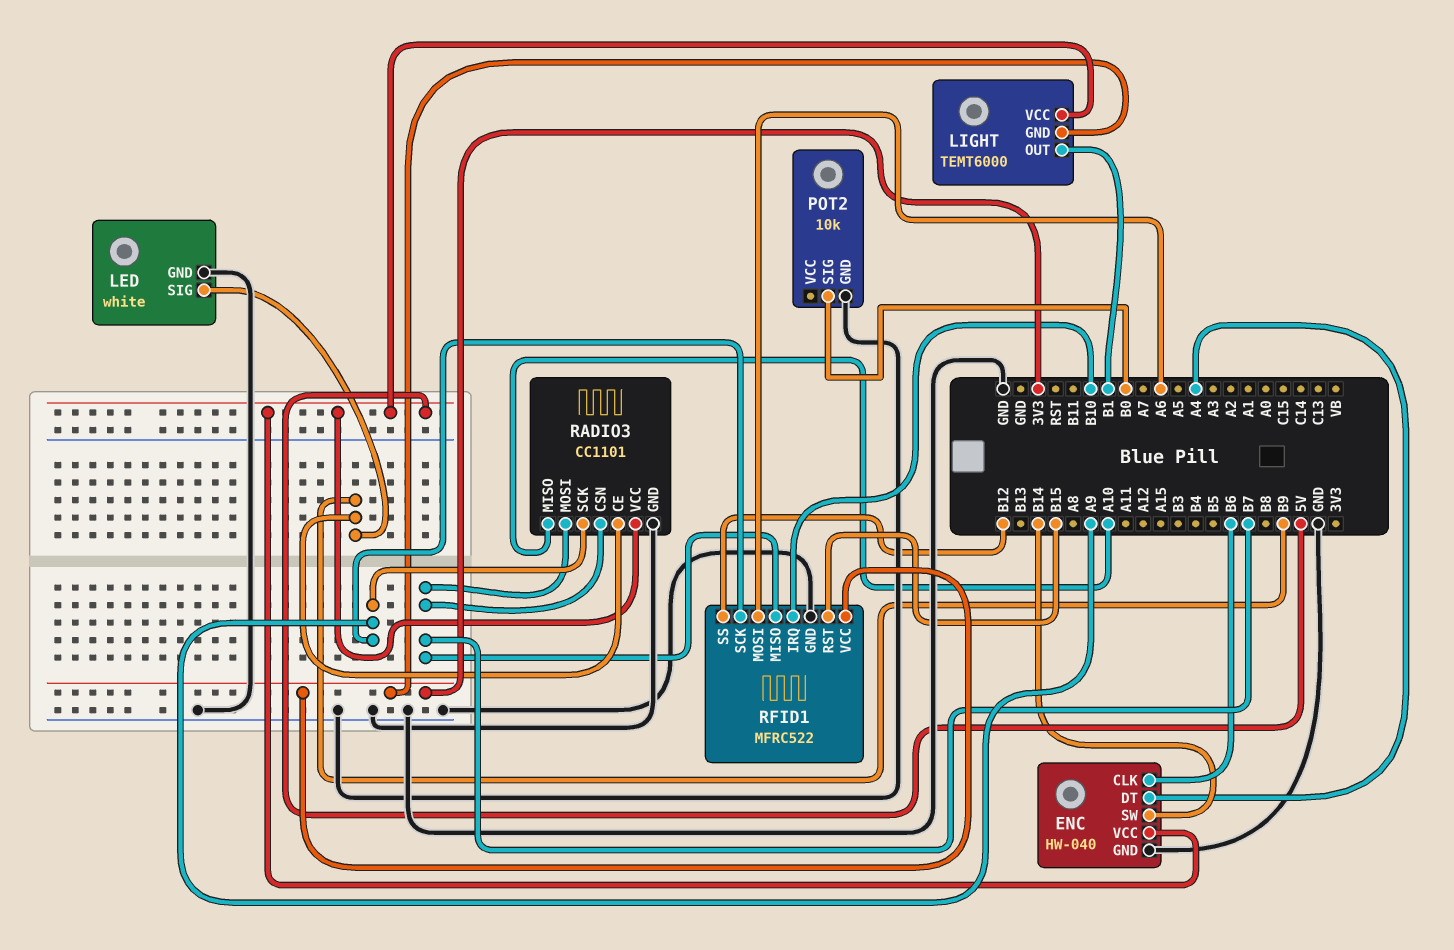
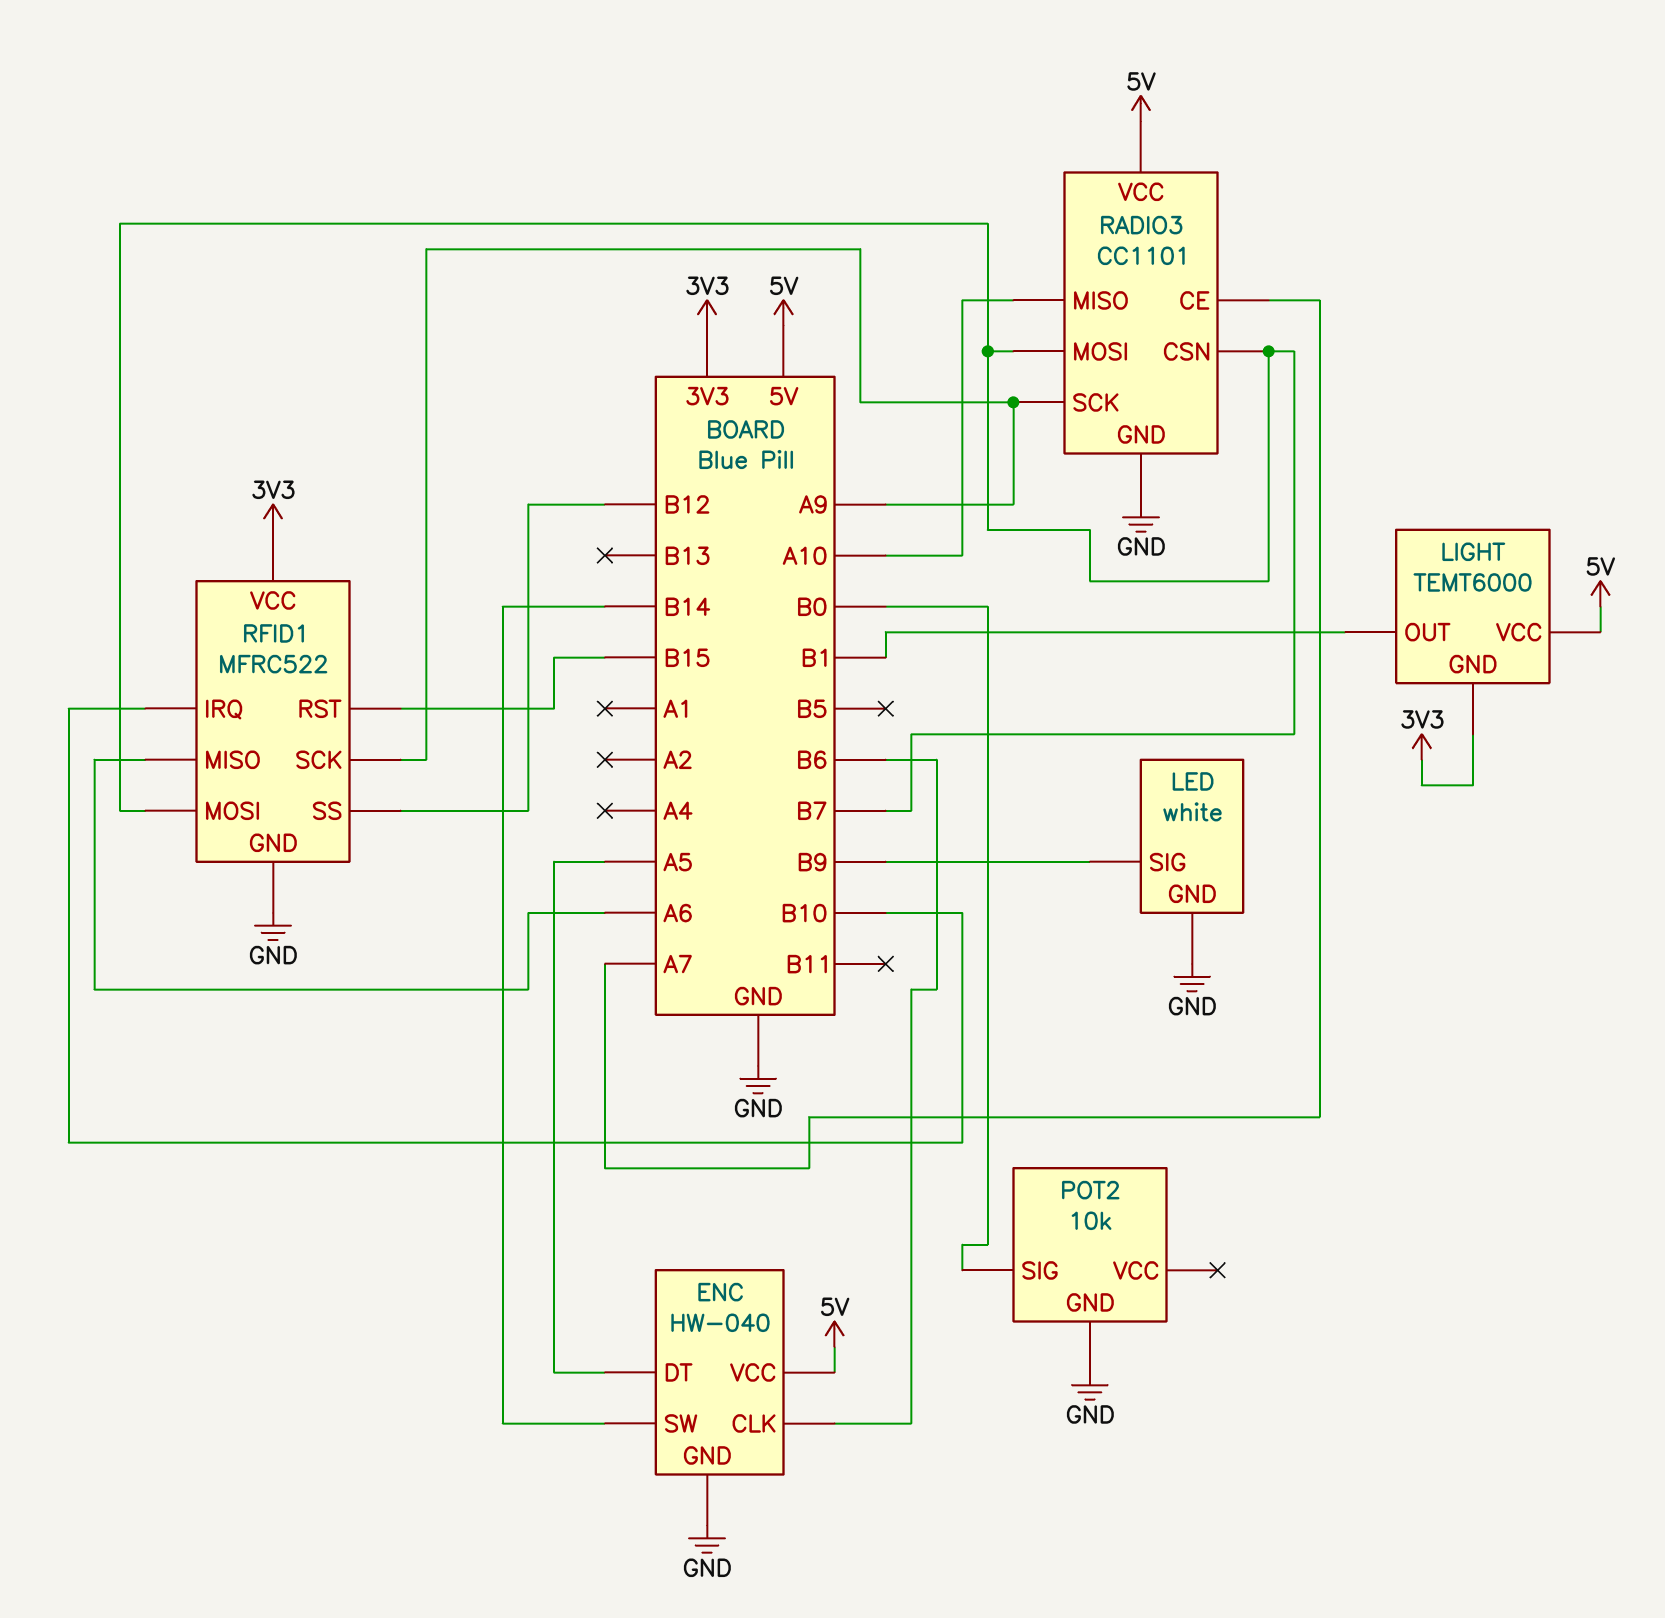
ENC pin DT: A4 -> A5
RADIO3 pin CE: B9 -> A7
RFID1 pin MISO: B7 -> A6
RFID1 pin MOSI: A6 -> B7

